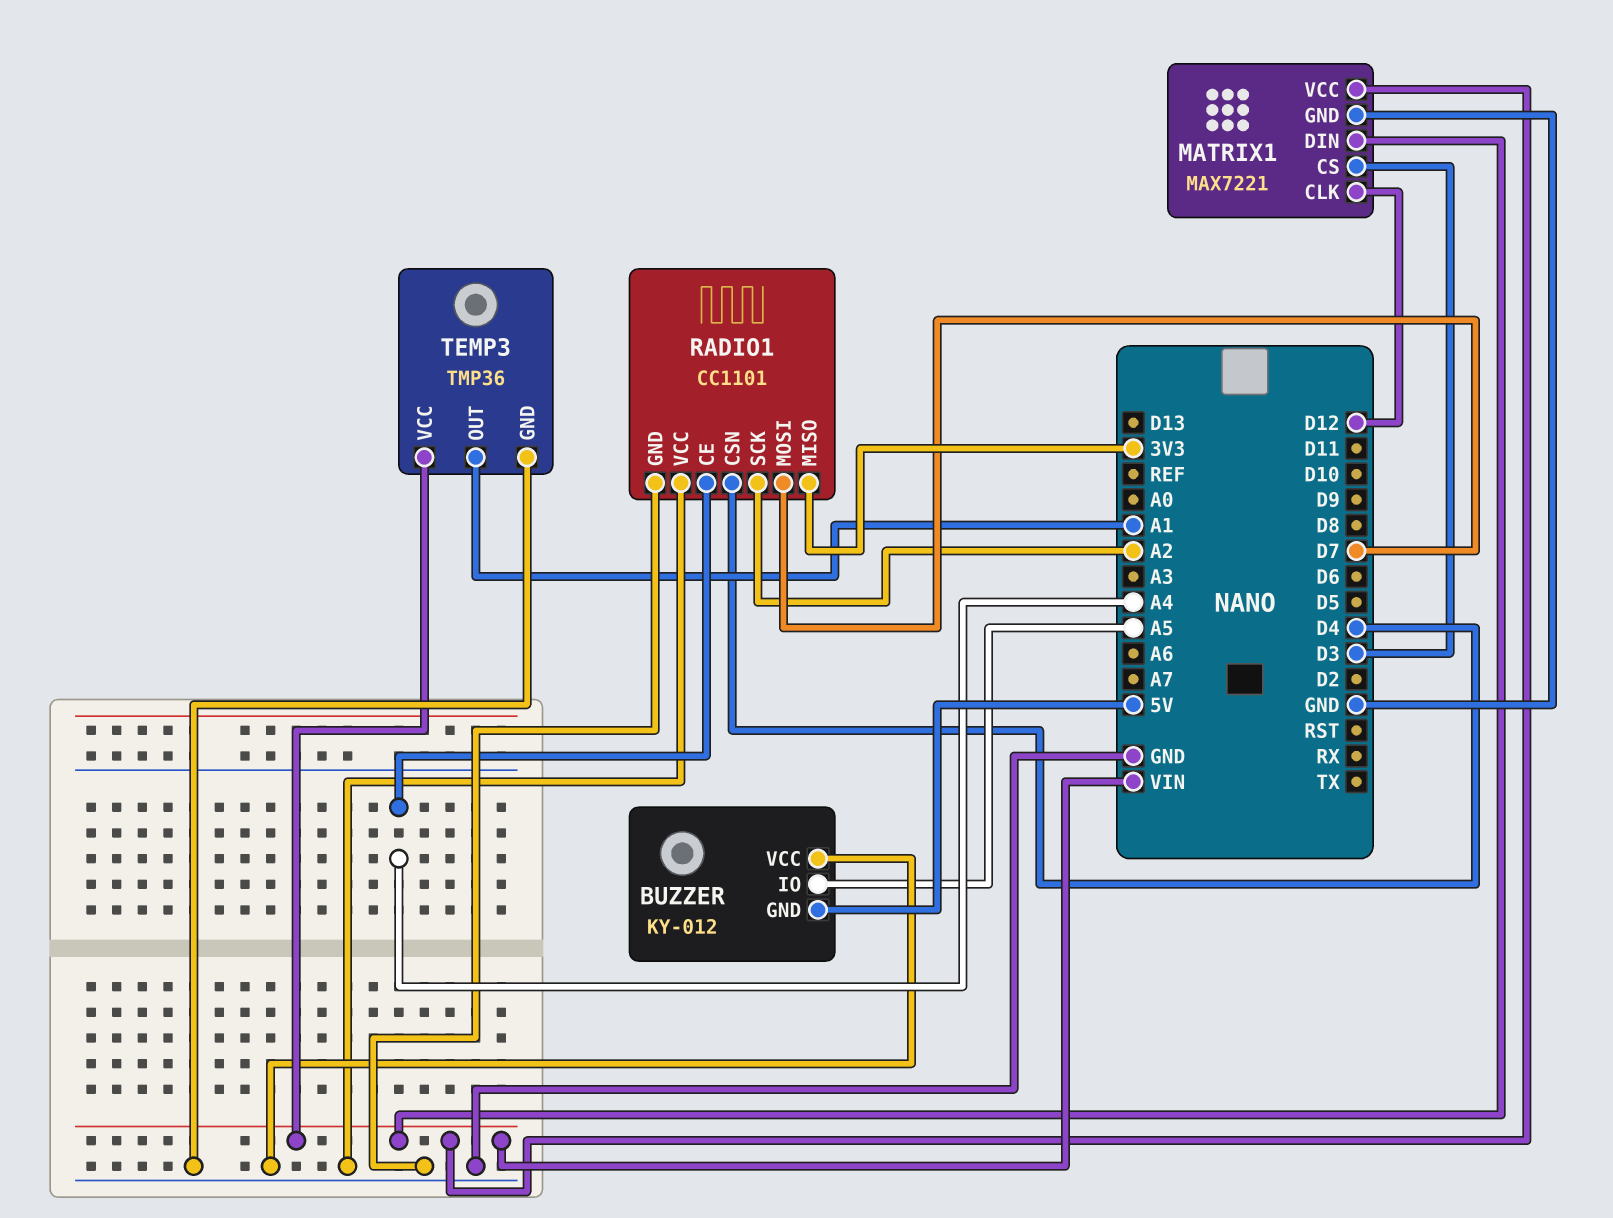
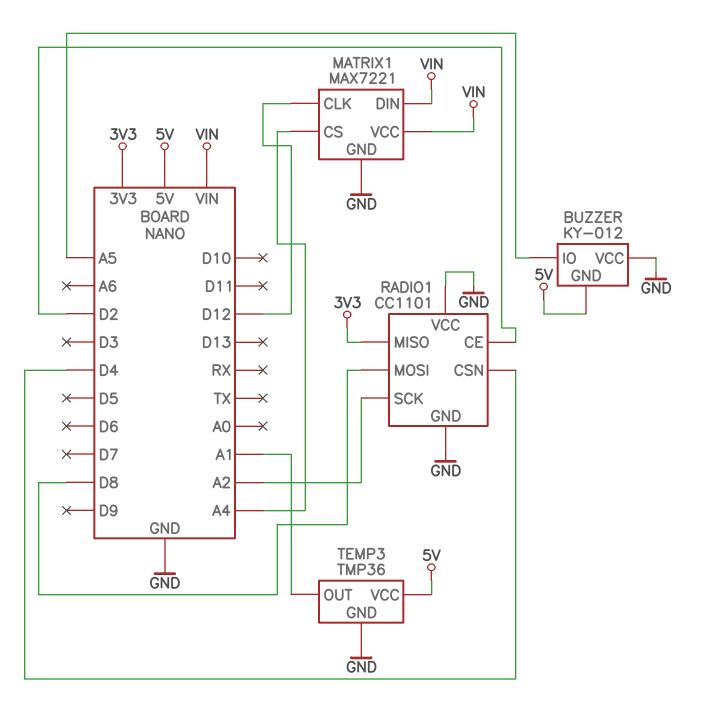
MATRIX1 pin CS: D3 -> A4
RADIO1 pin CE: A4 -> D2
RADIO1 pin MOSI: D7 -> D8
TEMP3 pin VCC: VIN -> 5V

